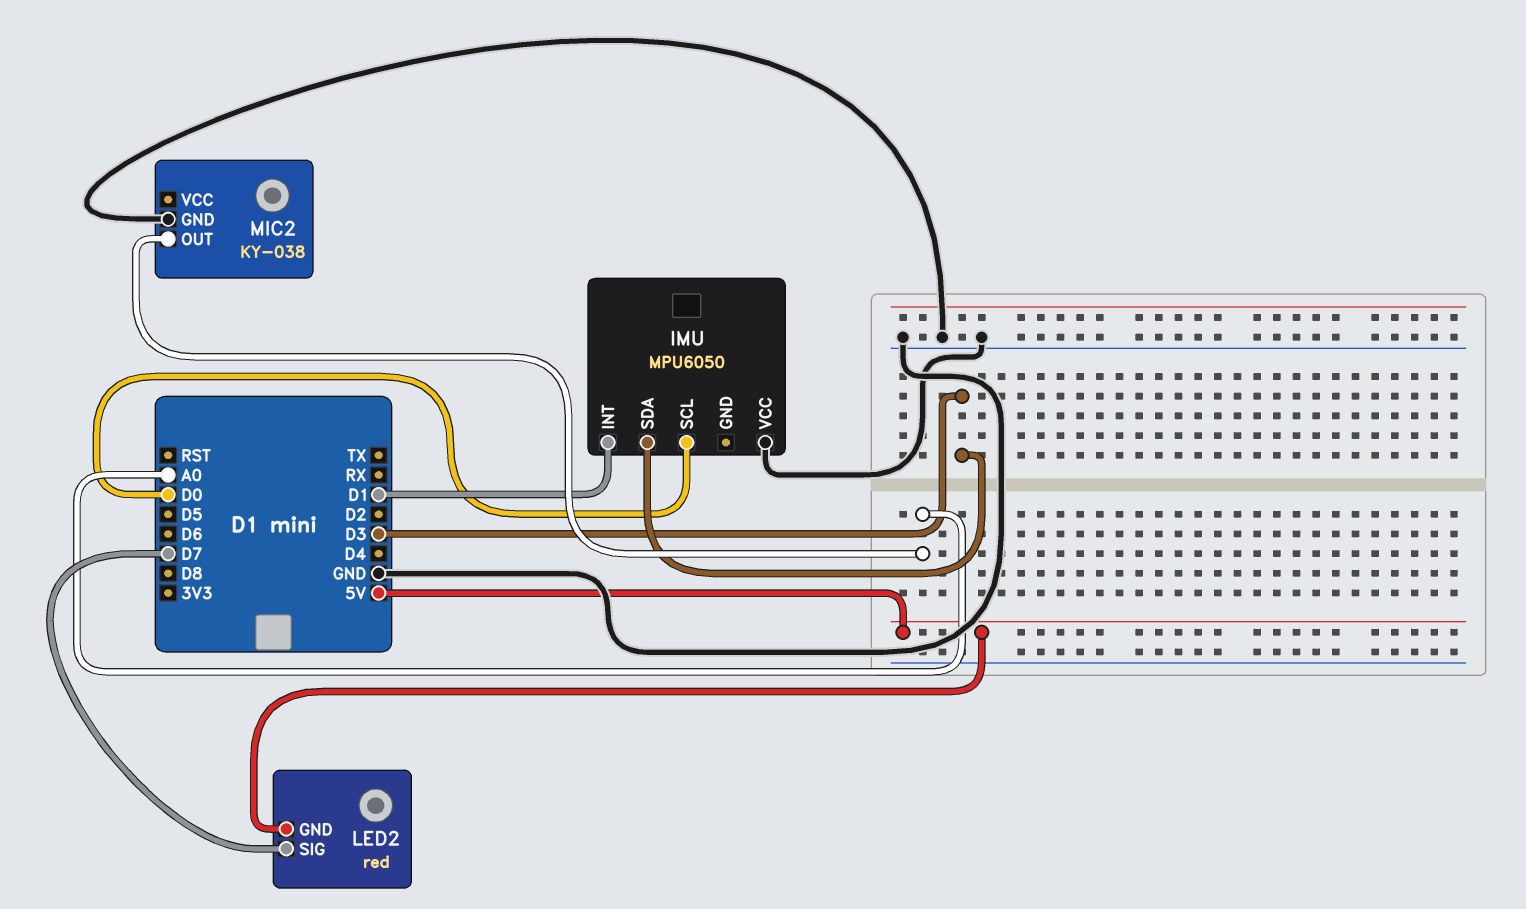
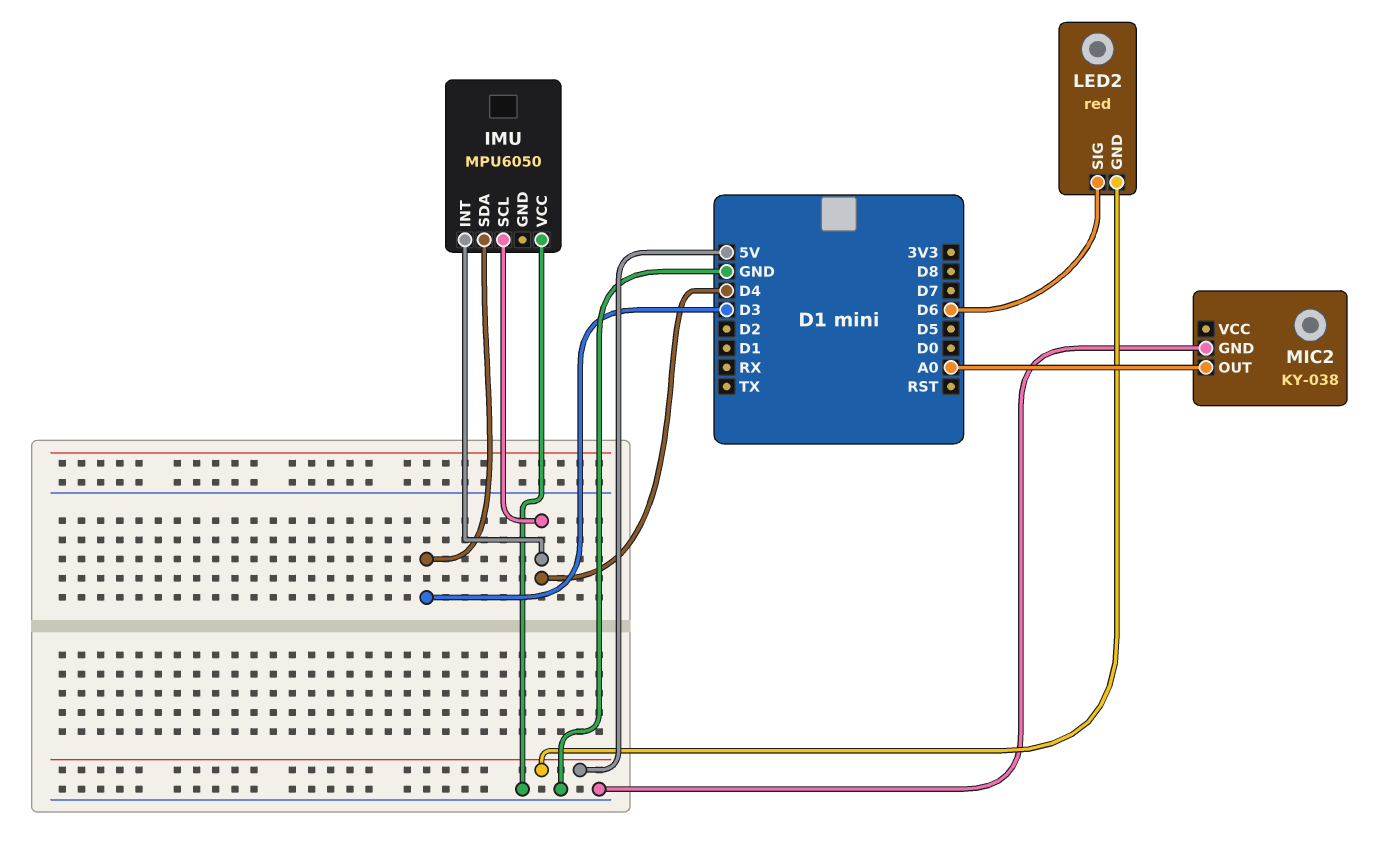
IMU pin INT: D1 -> D4
IMU pin SCL: D0 -> D4
LED2 pin SIG: D7 -> D6

